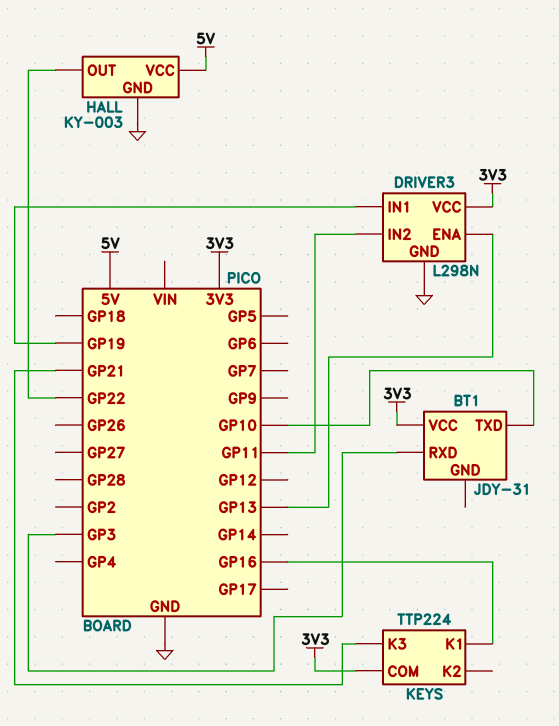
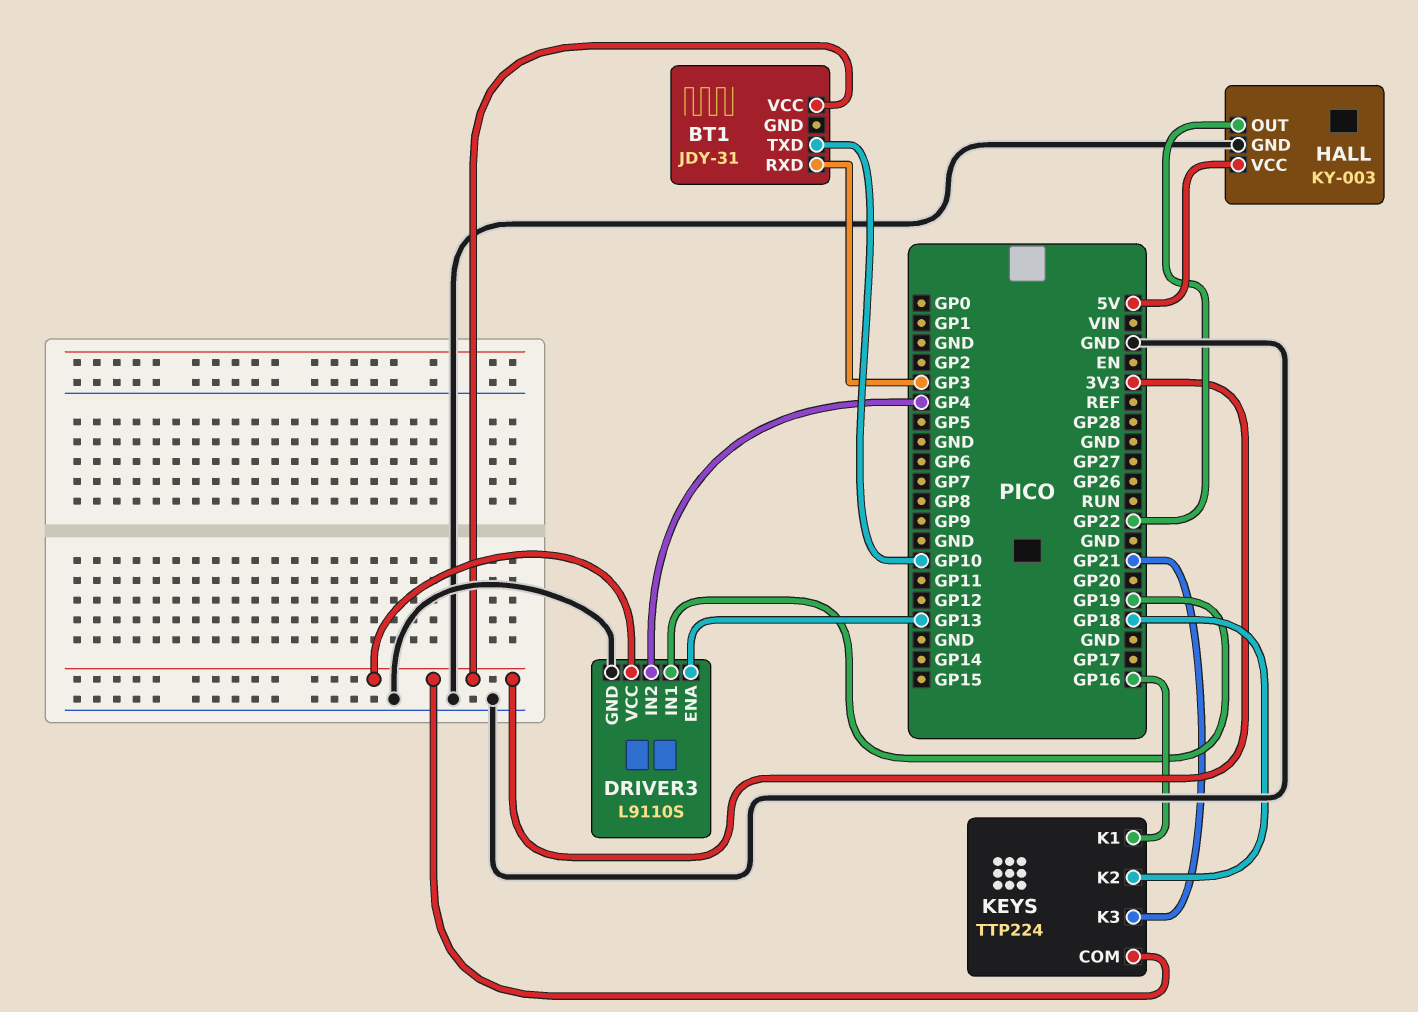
DRIVER3: L298N -> L9110S
DRIVER3 pin IN2: GP11 -> GP4
KEYS pin K2: none -> GP18

